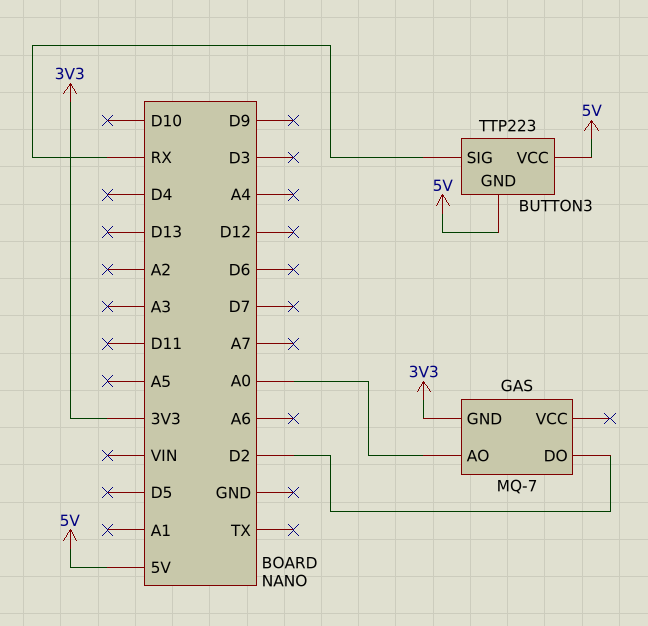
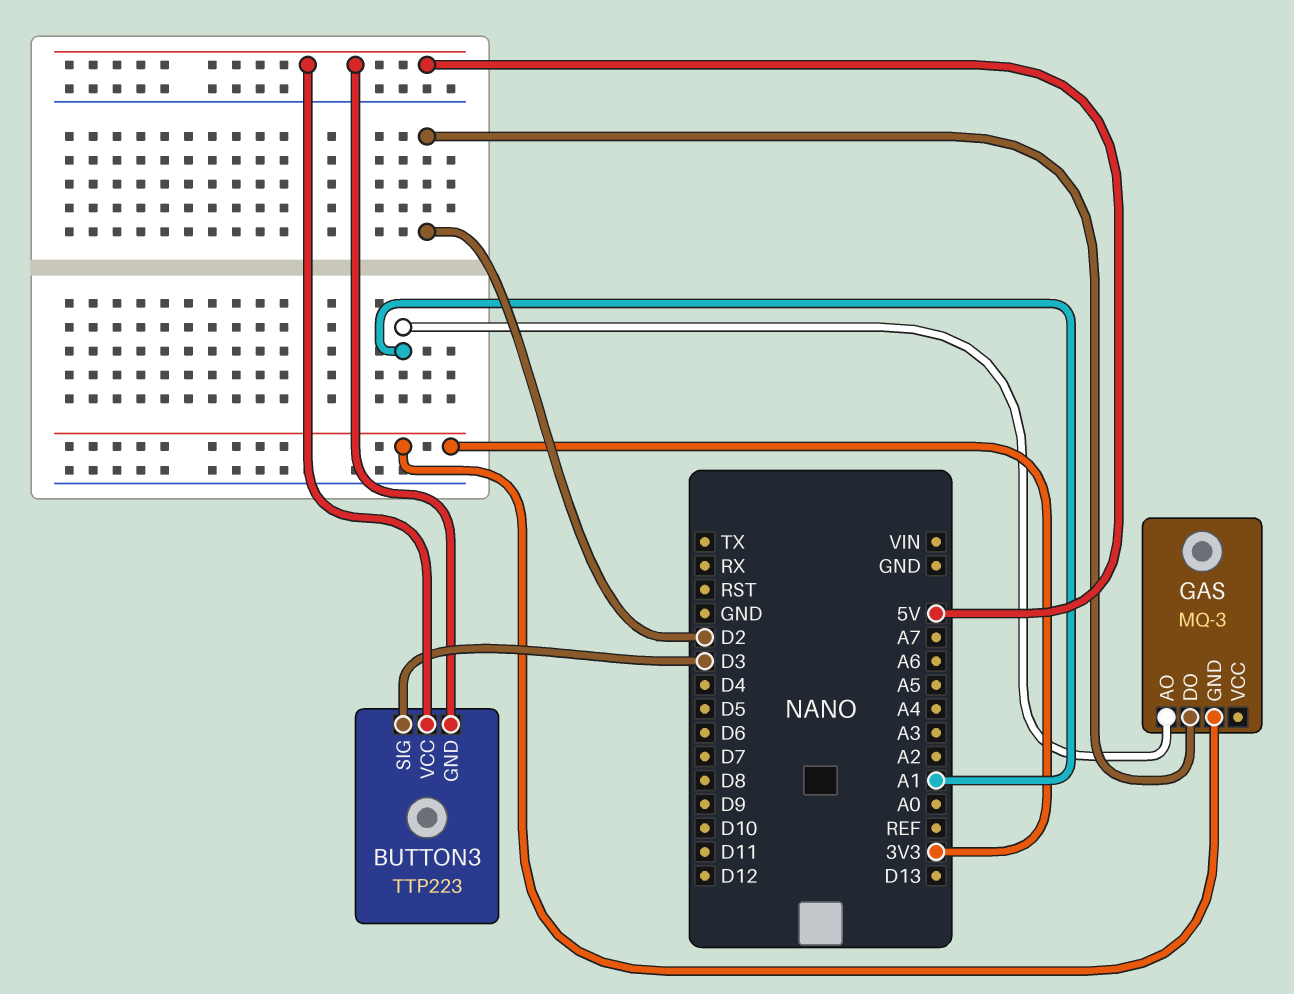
BUTTON3 pin SIG: RX -> D3
GAS: MQ-7 -> MQ-3
GAS pin AO: A0 -> A1

